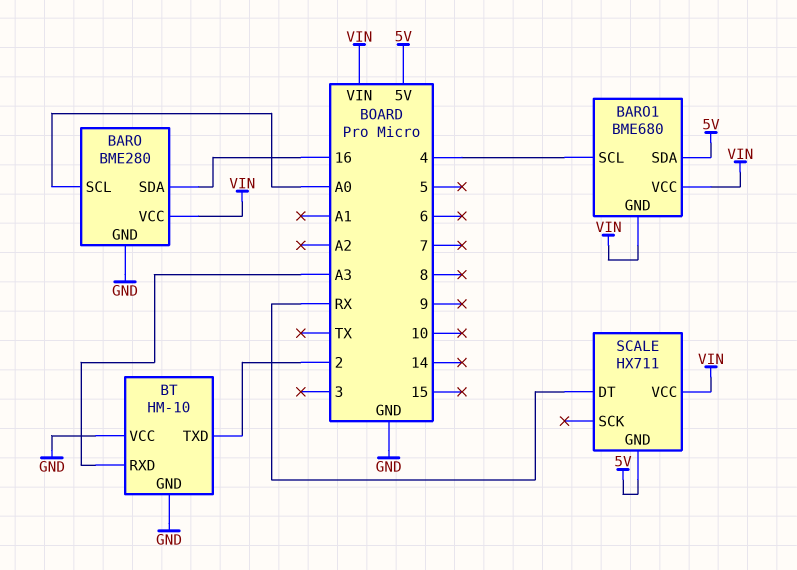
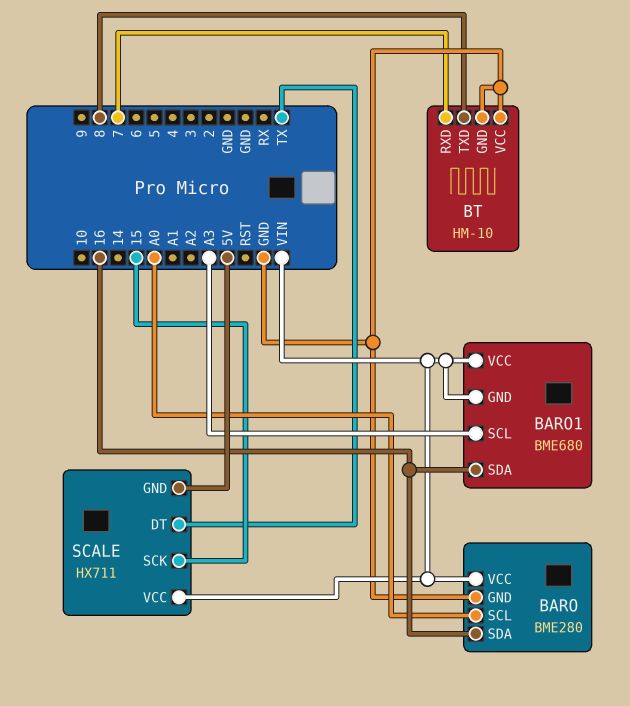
BARO1 pin SCL: 4 -> A3
BARO1 pin SDA: 5V -> 16
BT pin RXD: A3 -> 7
BT pin TXD: 2 -> 8
SCALE pin DT: RX -> TX
SCALE pin SCK: none -> 15

